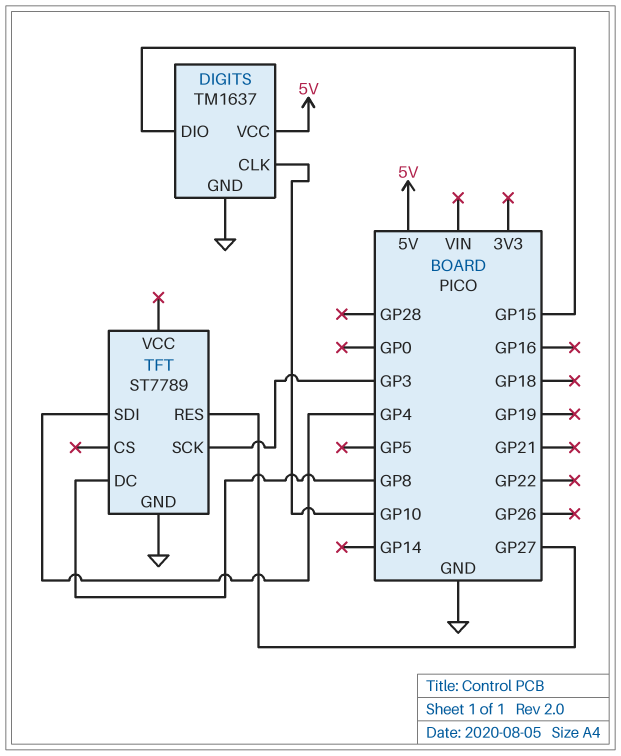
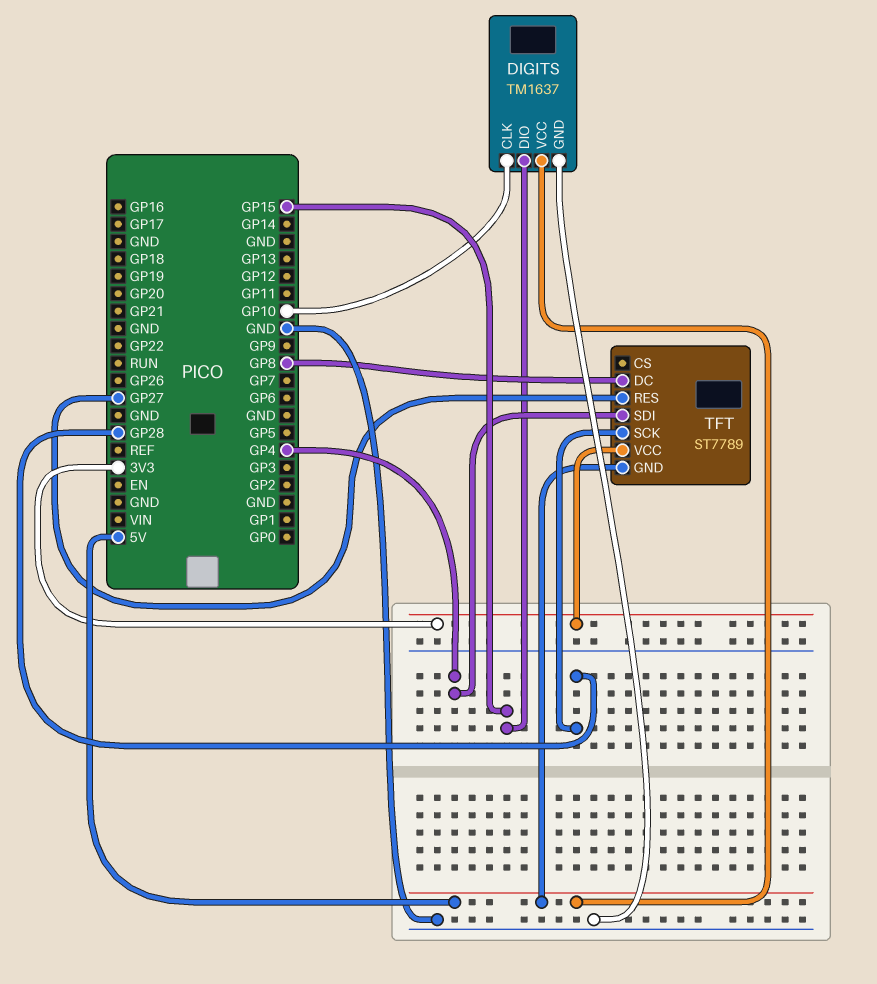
TFT pin GND: GND -> 5V
TFT pin SCK: GP3 -> GP28
TFT pin VCC: none -> 3V3

